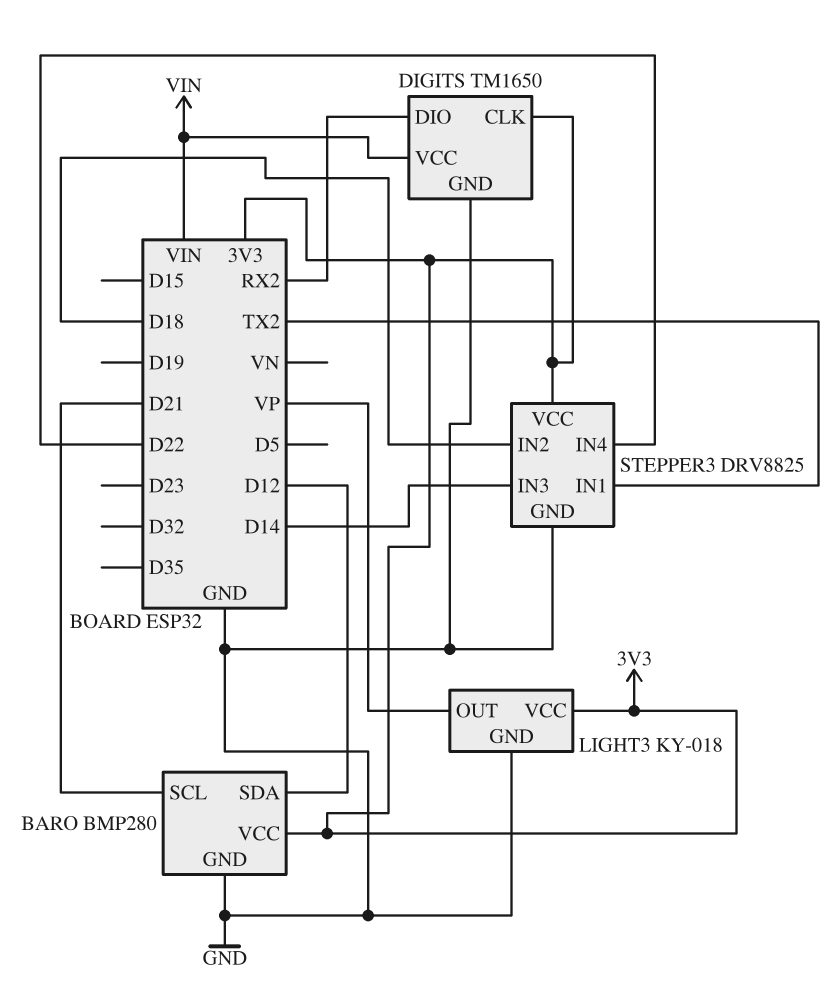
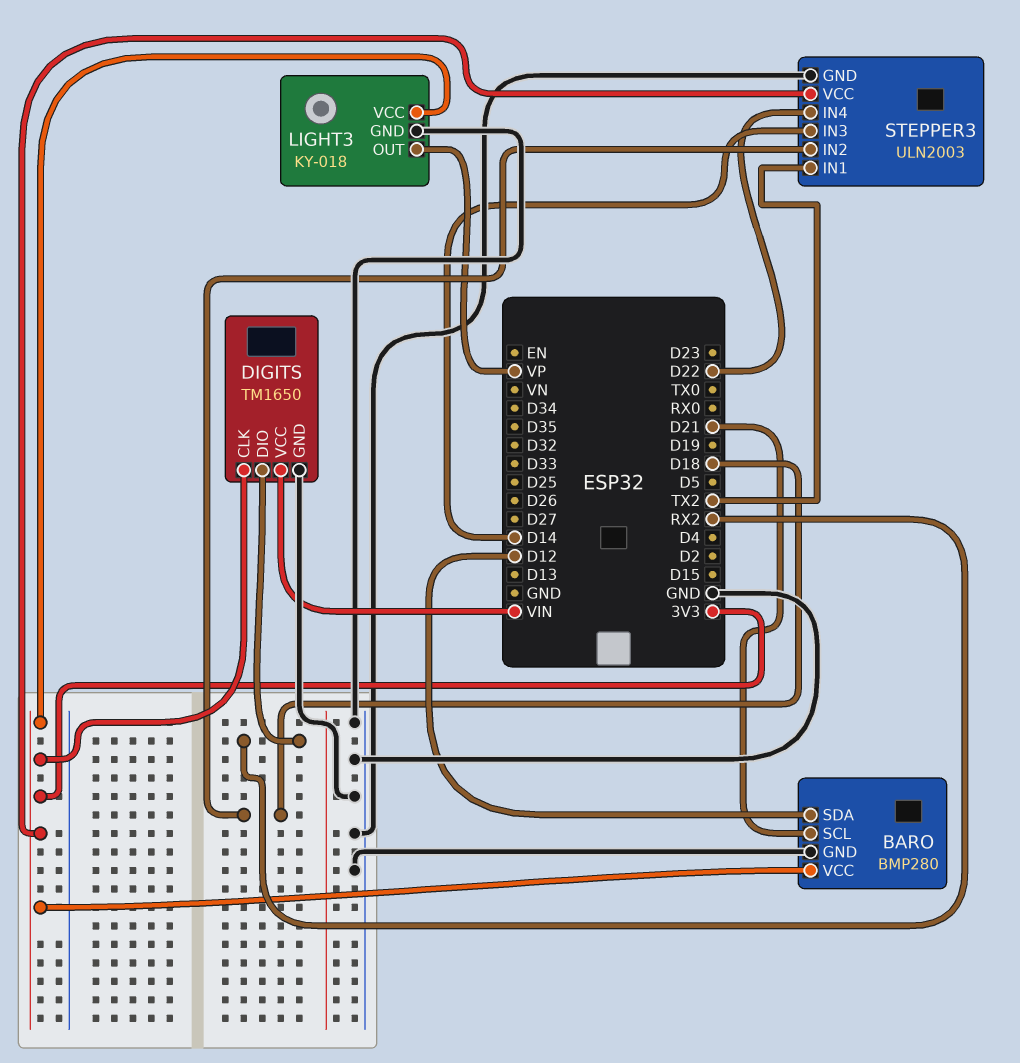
STEPPER3: DRV8825 -> ULN2003

